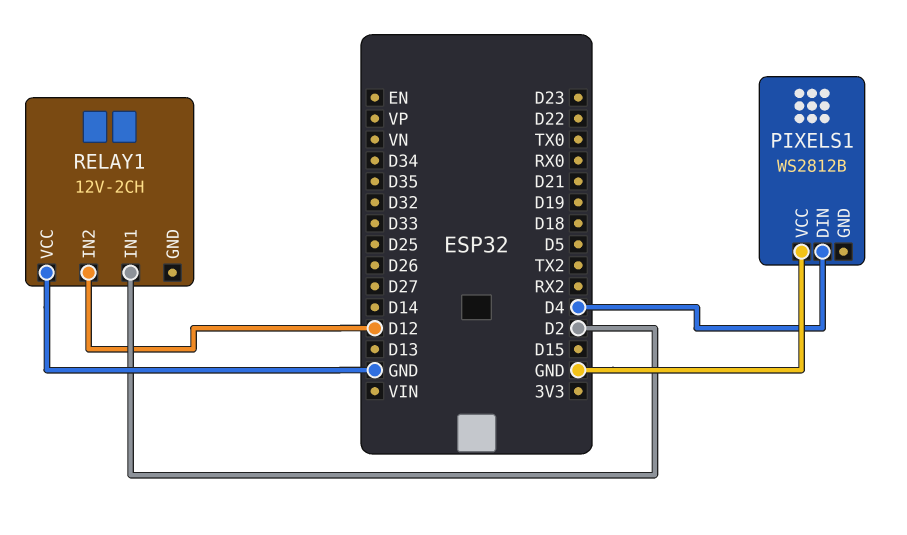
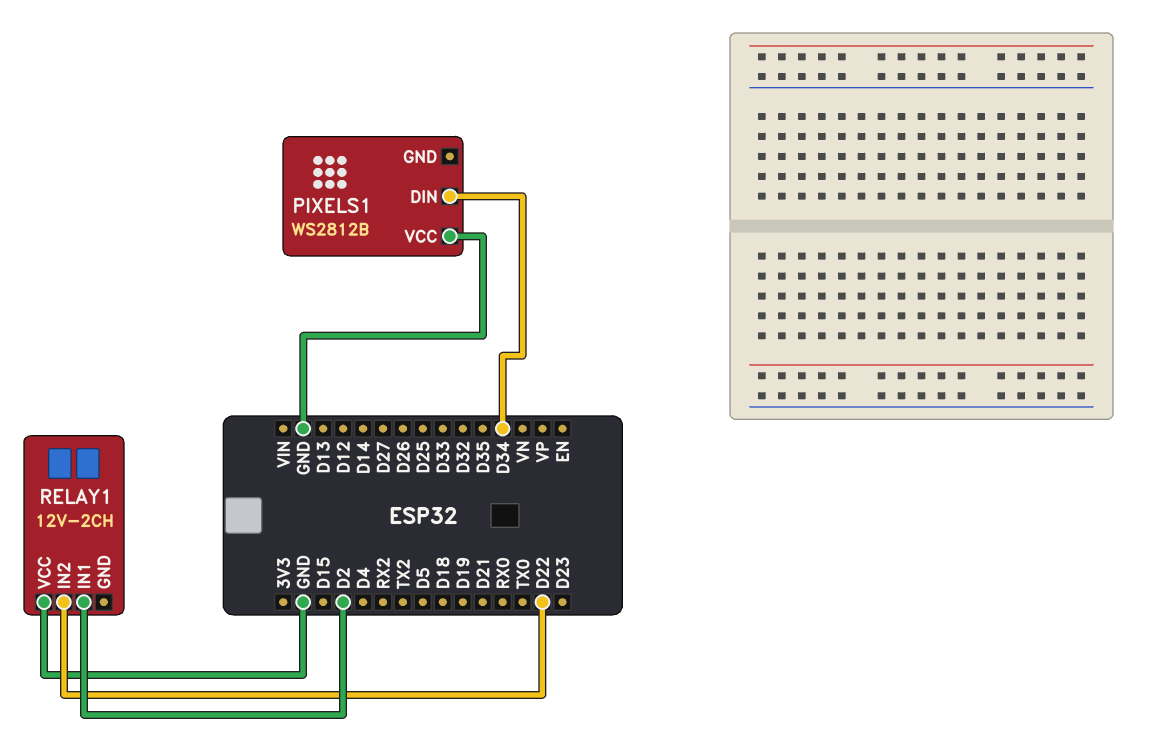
PIXELS1 pin DIN: D4 -> D34
RELAY1 pin IN2: D12 -> D22

